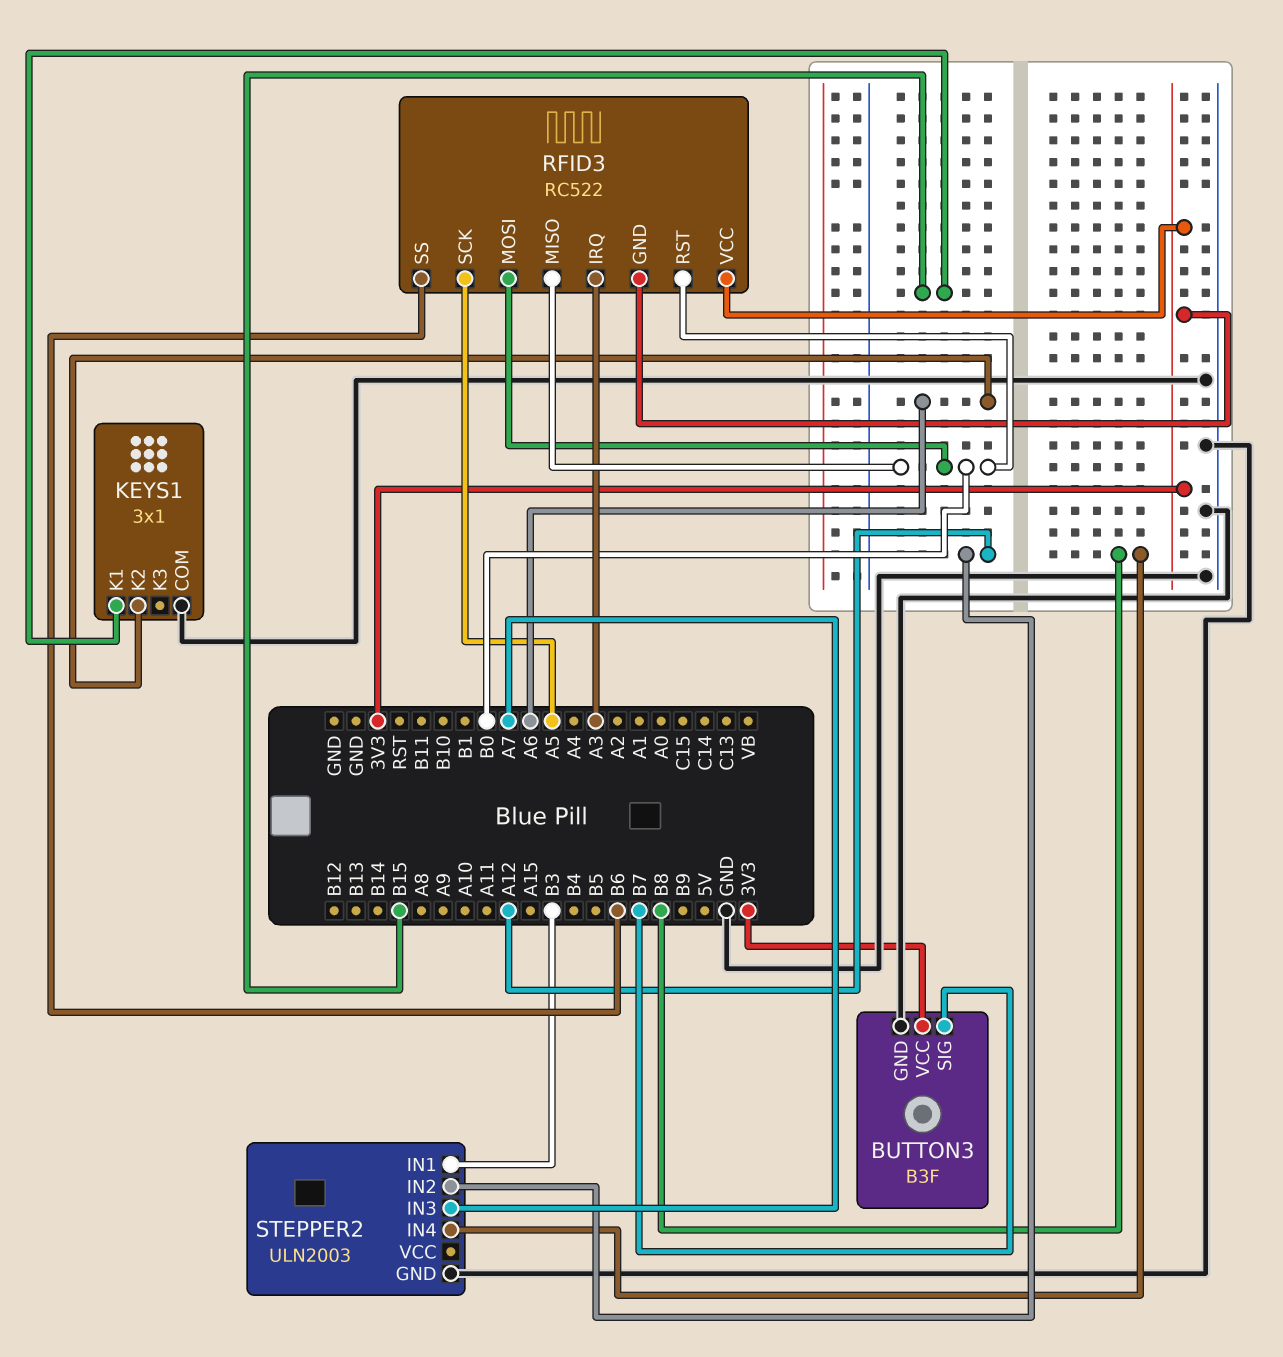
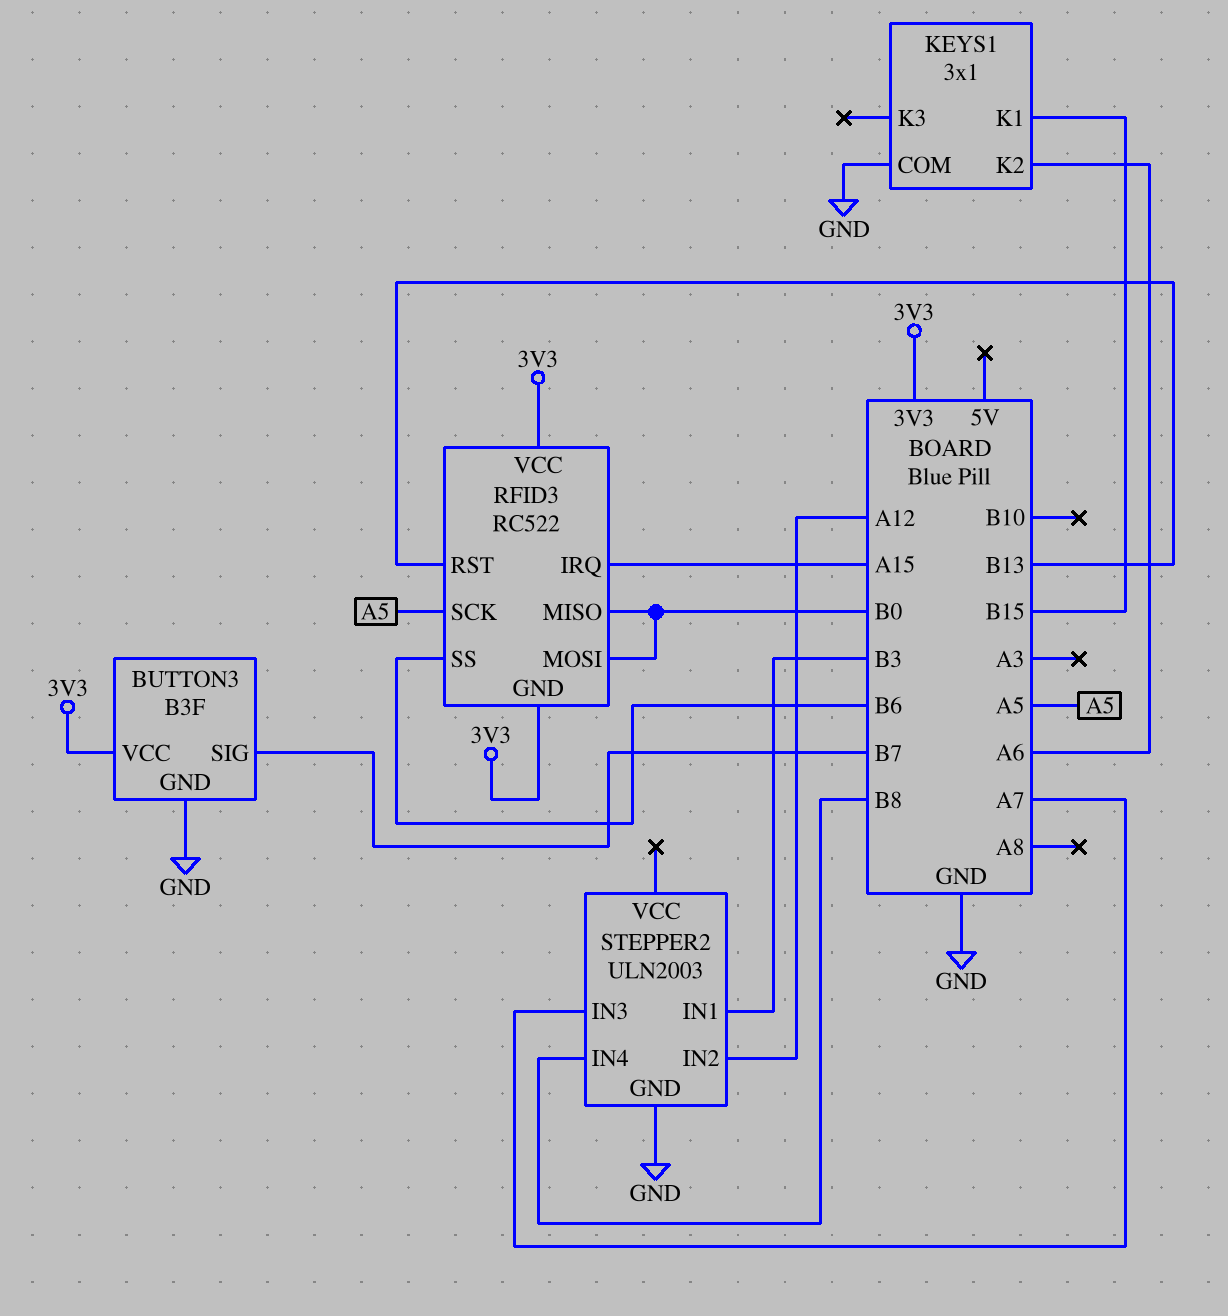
RFID3 pin IRQ: A3 -> A15
RFID3 pin RST: B0 -> B13

